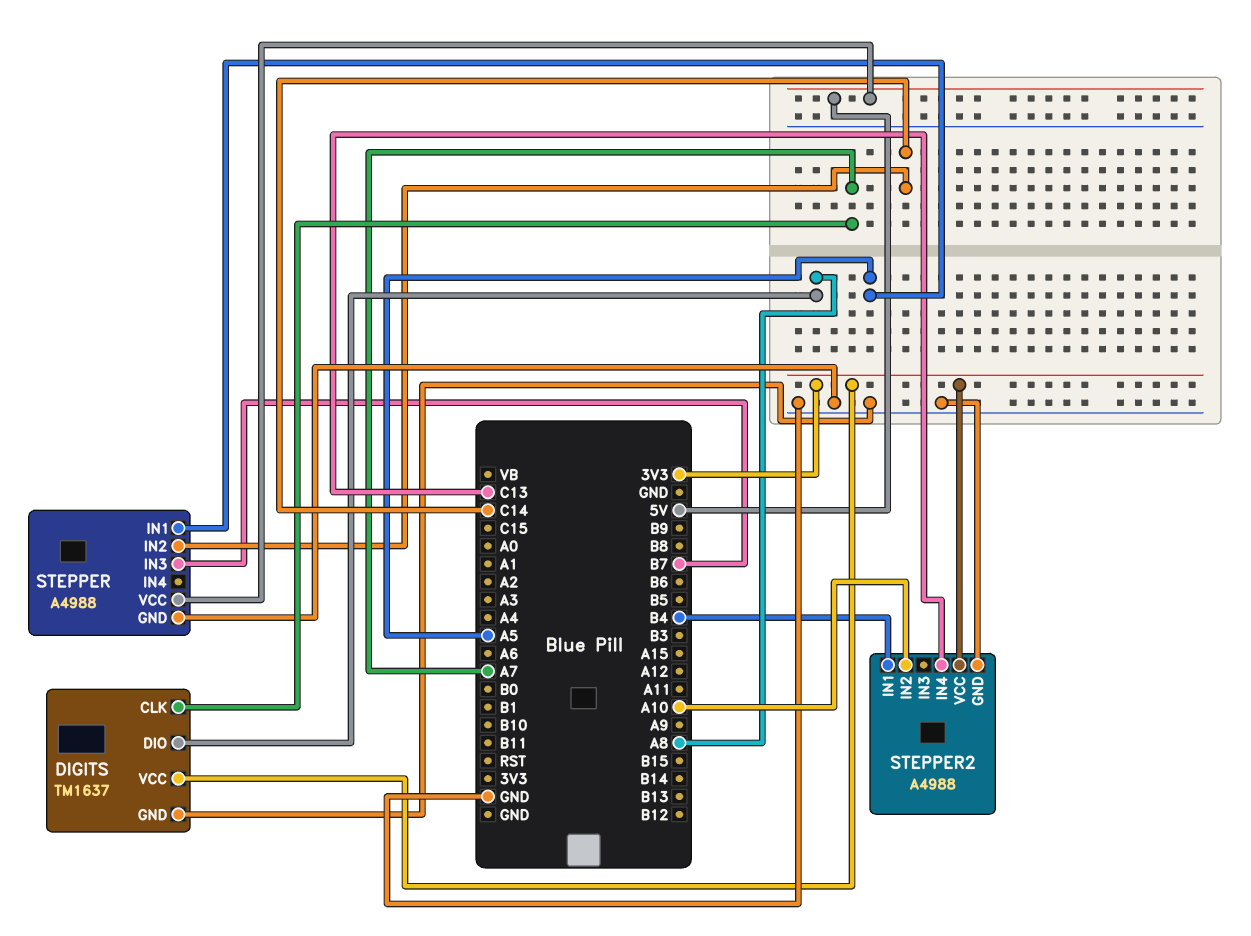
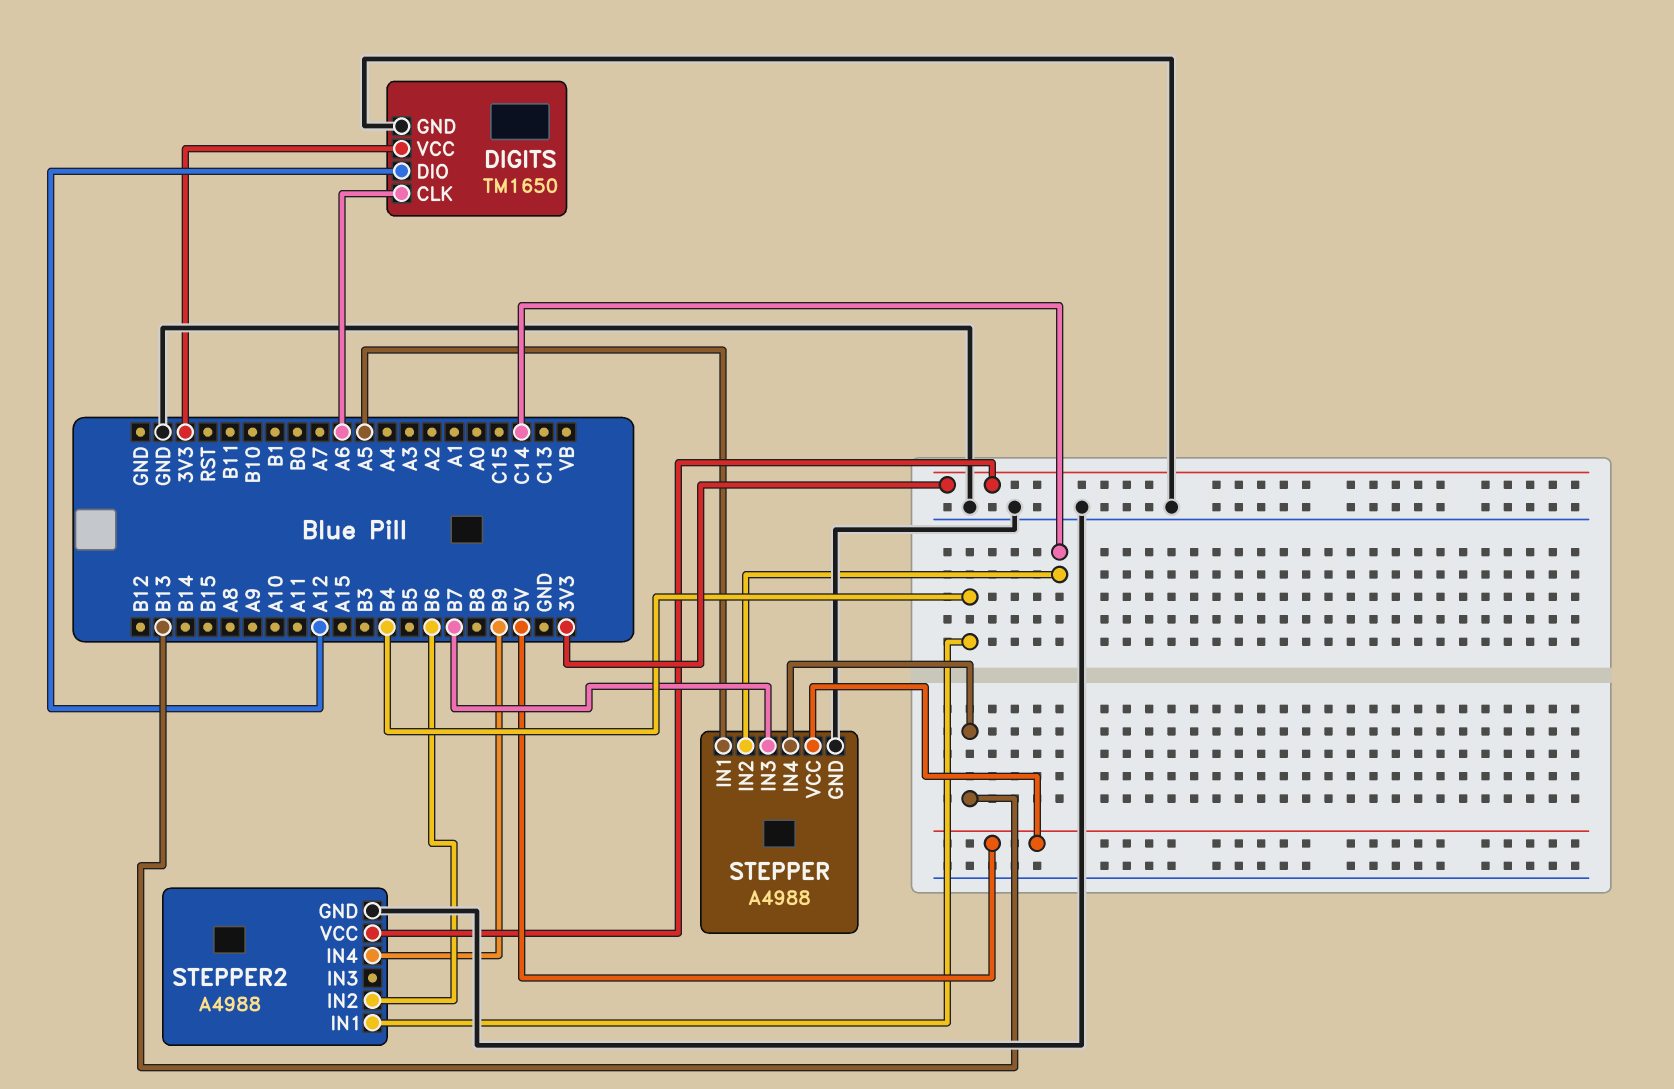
DIGITS: TM1637 -> TM1650
DIGITS pin CLK: A7 -> A6
DIGITS pin DIO: A8 -> A12
STEPPER pin IN4: none -> B13
STEPPER2 pin IN2: A10 -> B6
STEPPER2 pin IN4: C13 -> B9

